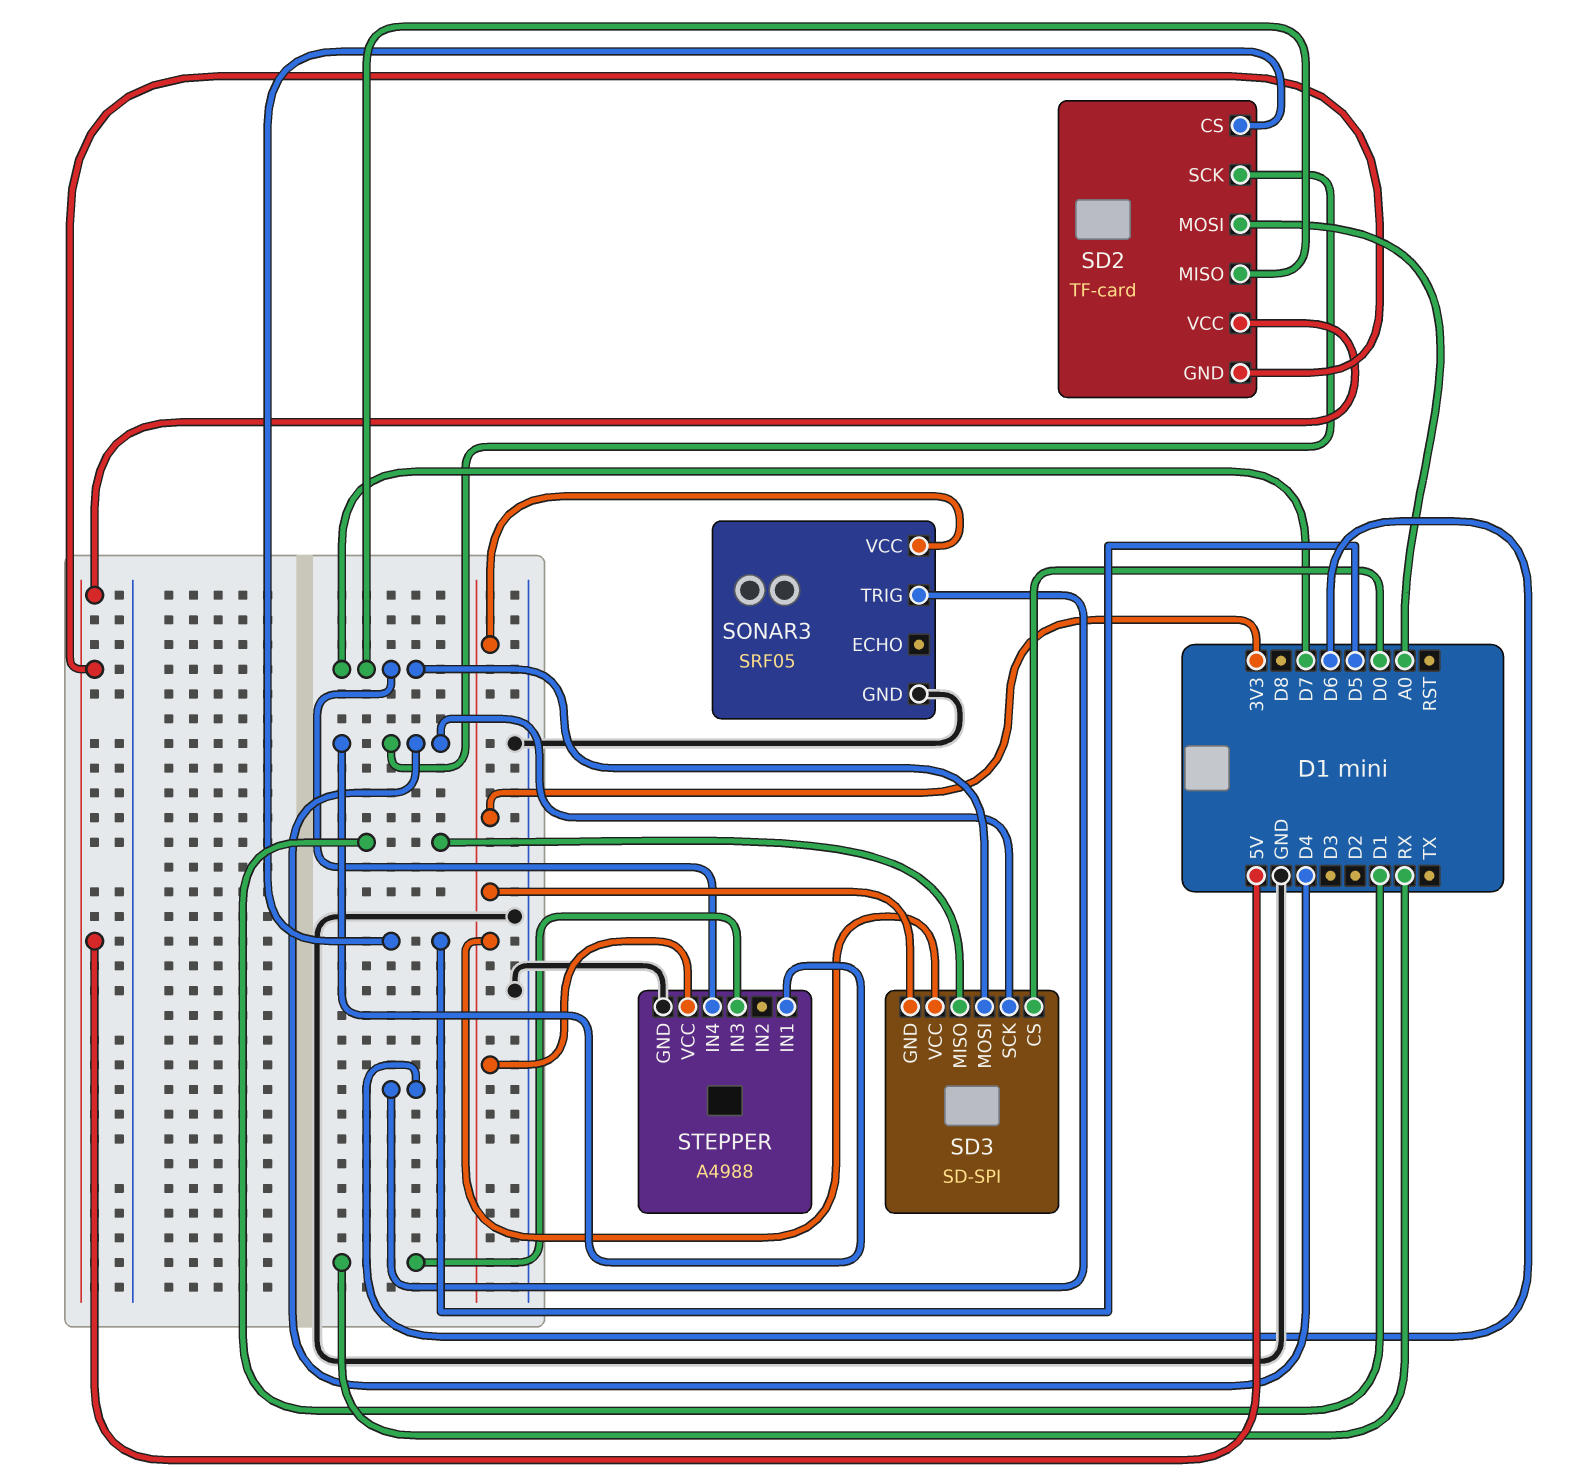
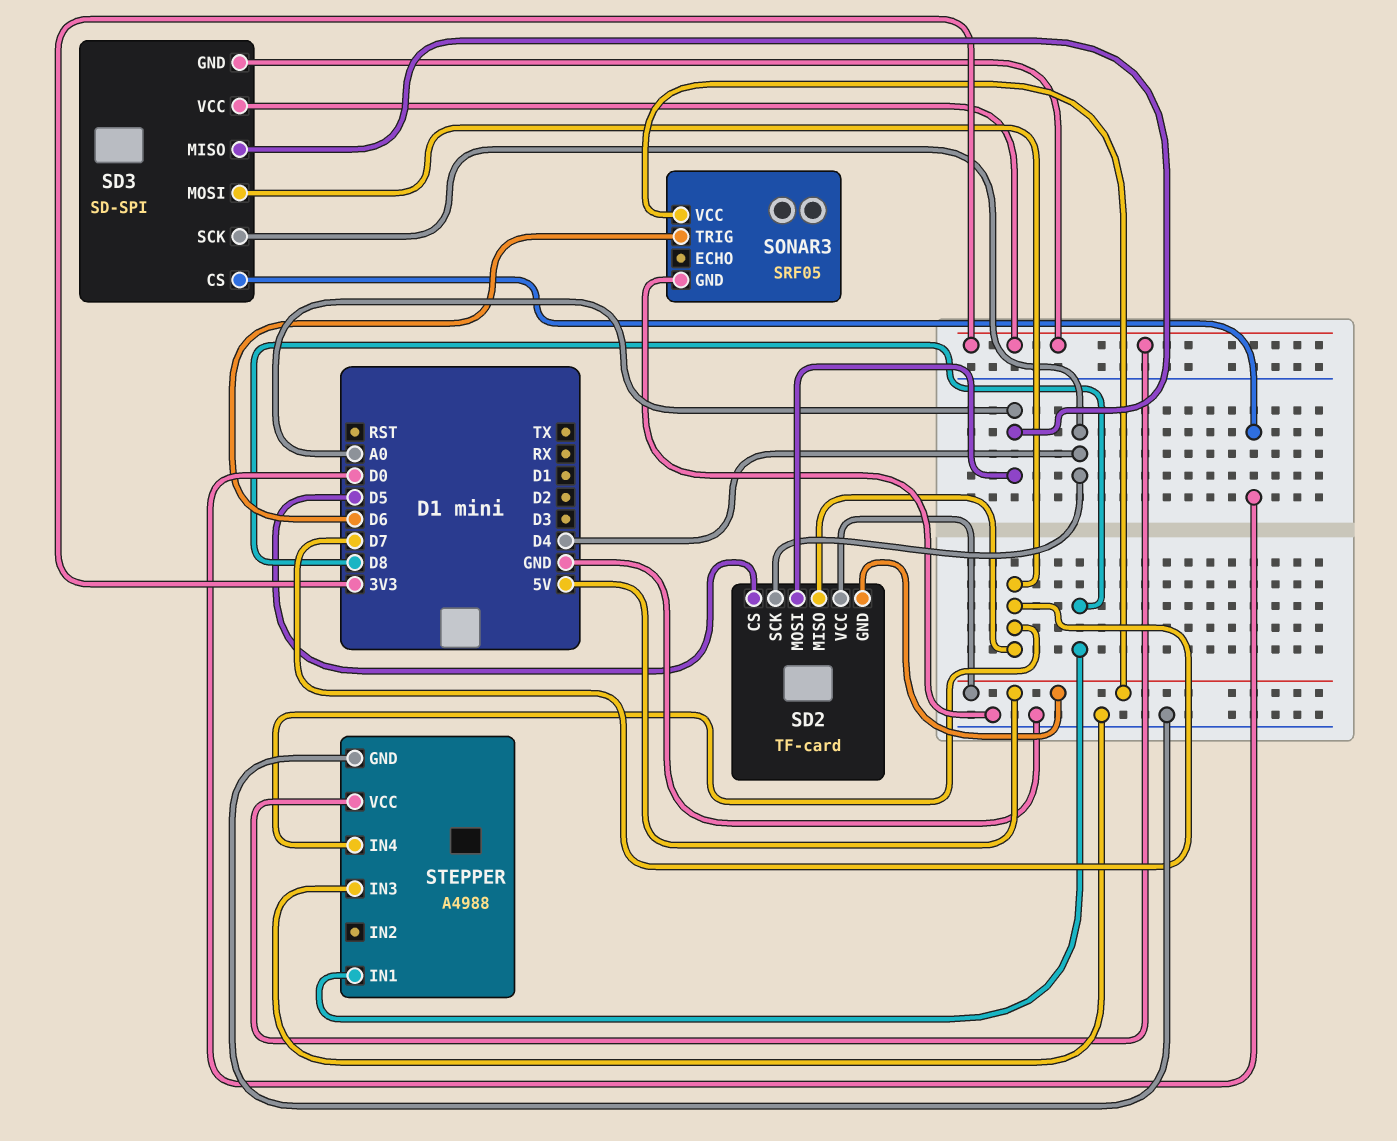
SD3 pin MISO: D1 -> A0
SONAR3 pin VCC: 3V3 -> 5V
STEPPER pin IN1: D4 -> D8
STEPPER pin IN3: RX -> GND

